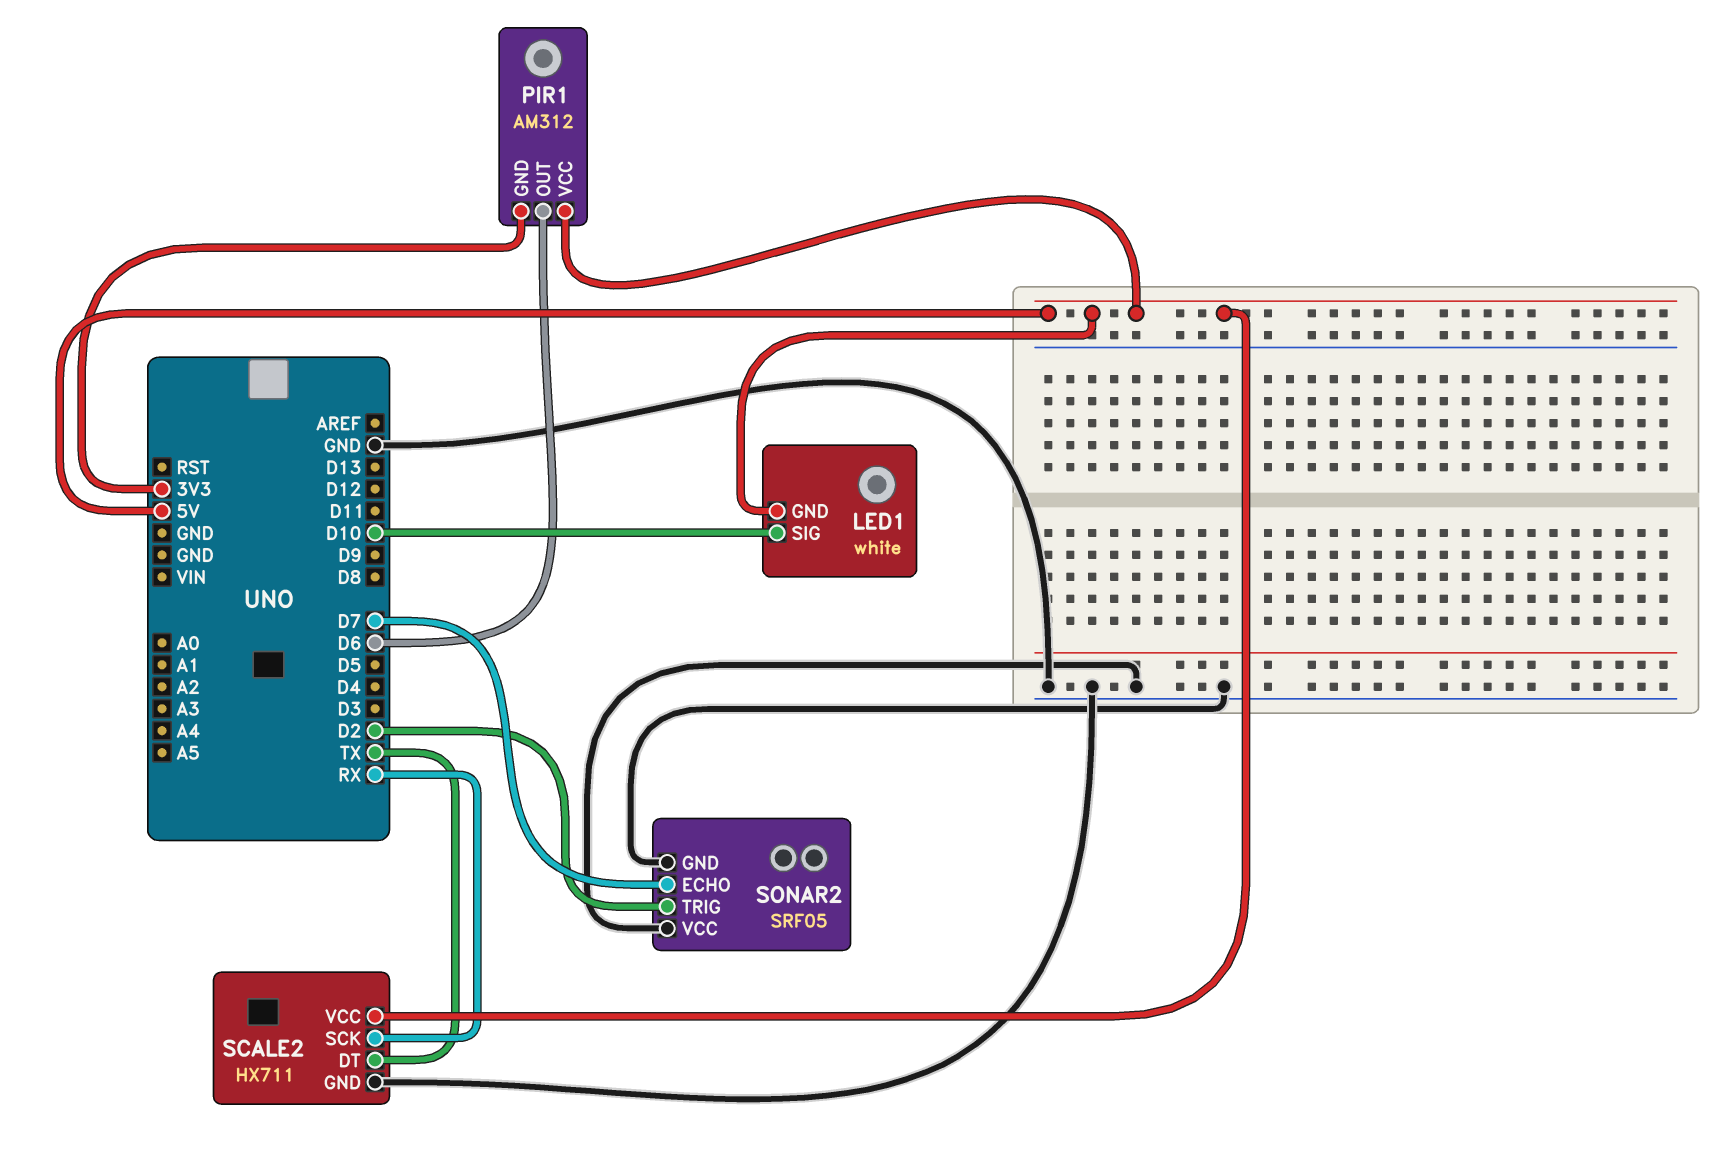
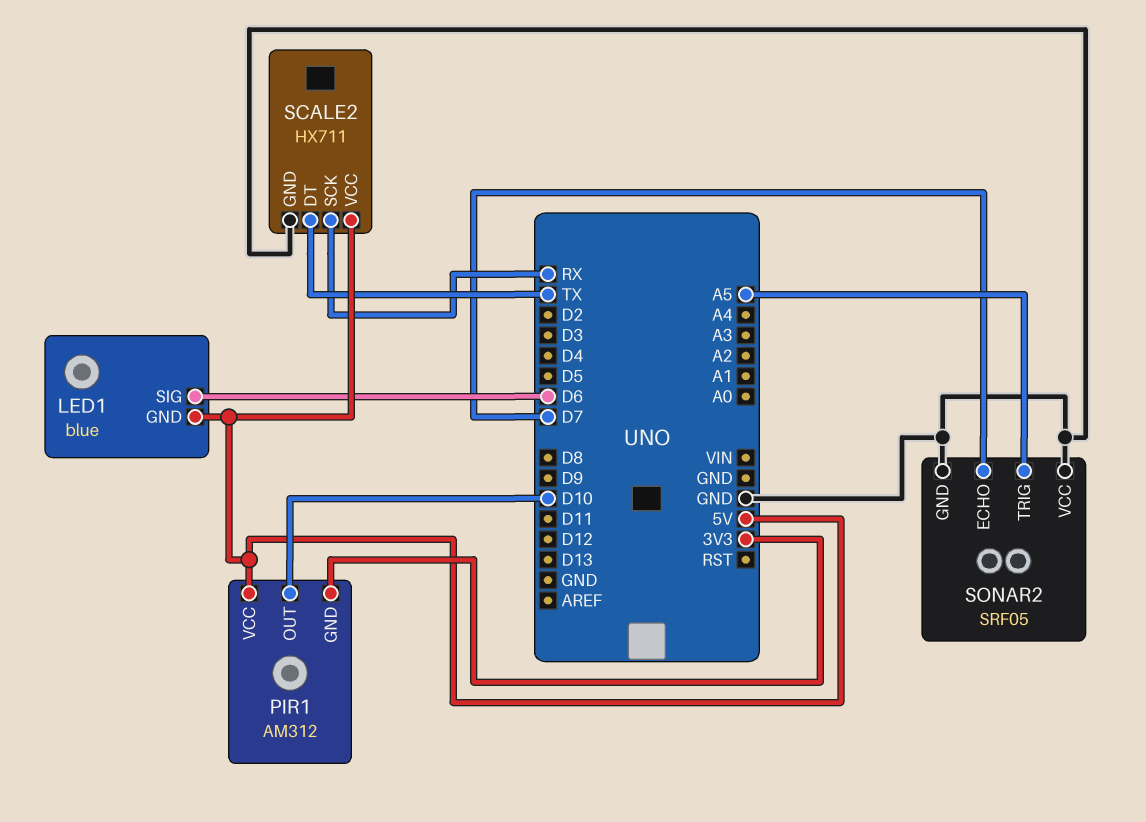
LED1: white -> blue
LED1 pin SIG: D10 -> D6
PIR1 pin OUT: D6 -> D10
SONAR2 pin TRIG: D2 -> A5

